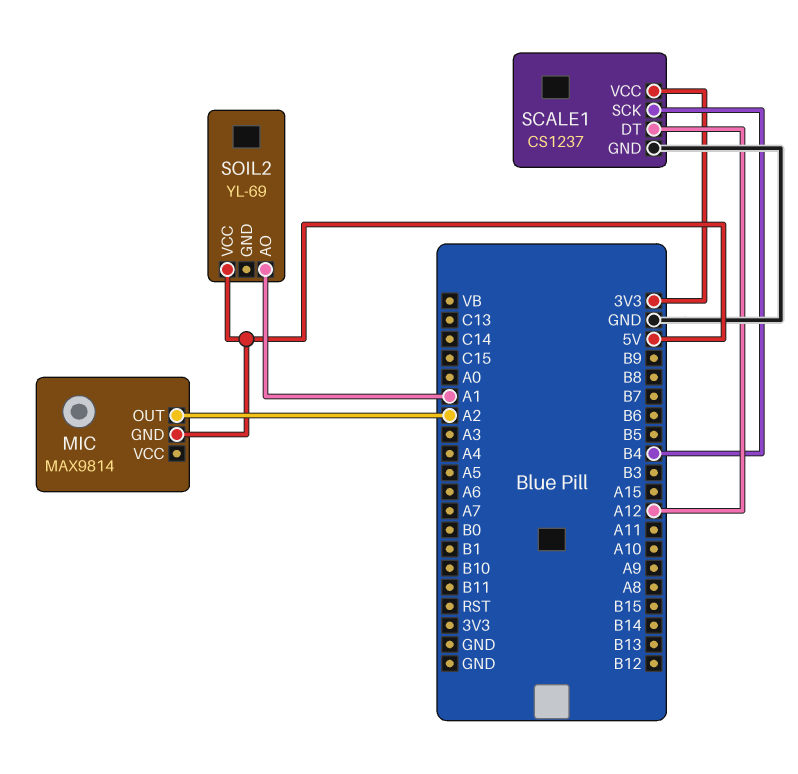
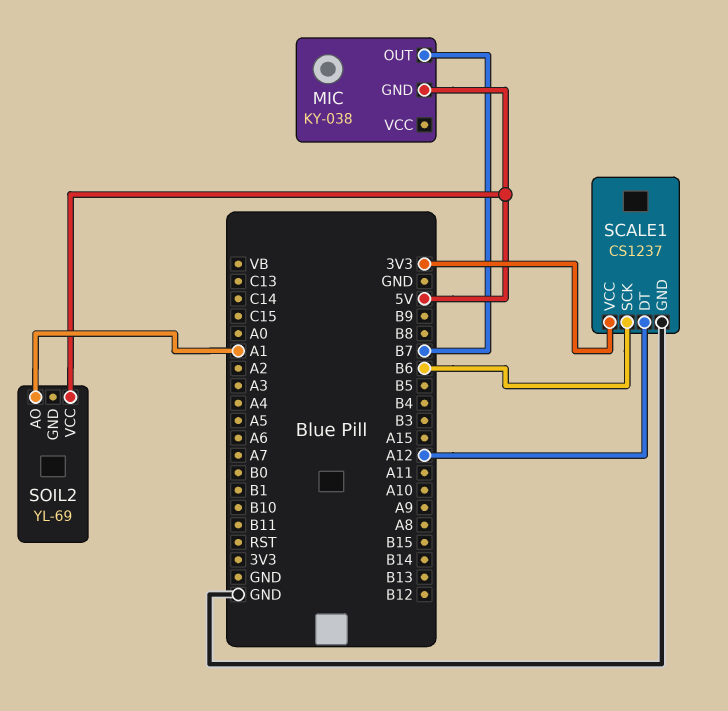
MIC: MAX9814 -> KY-038
MIC pin OUT: A2 -> B7
SCALE1 pin SCK: B4 -> B6

